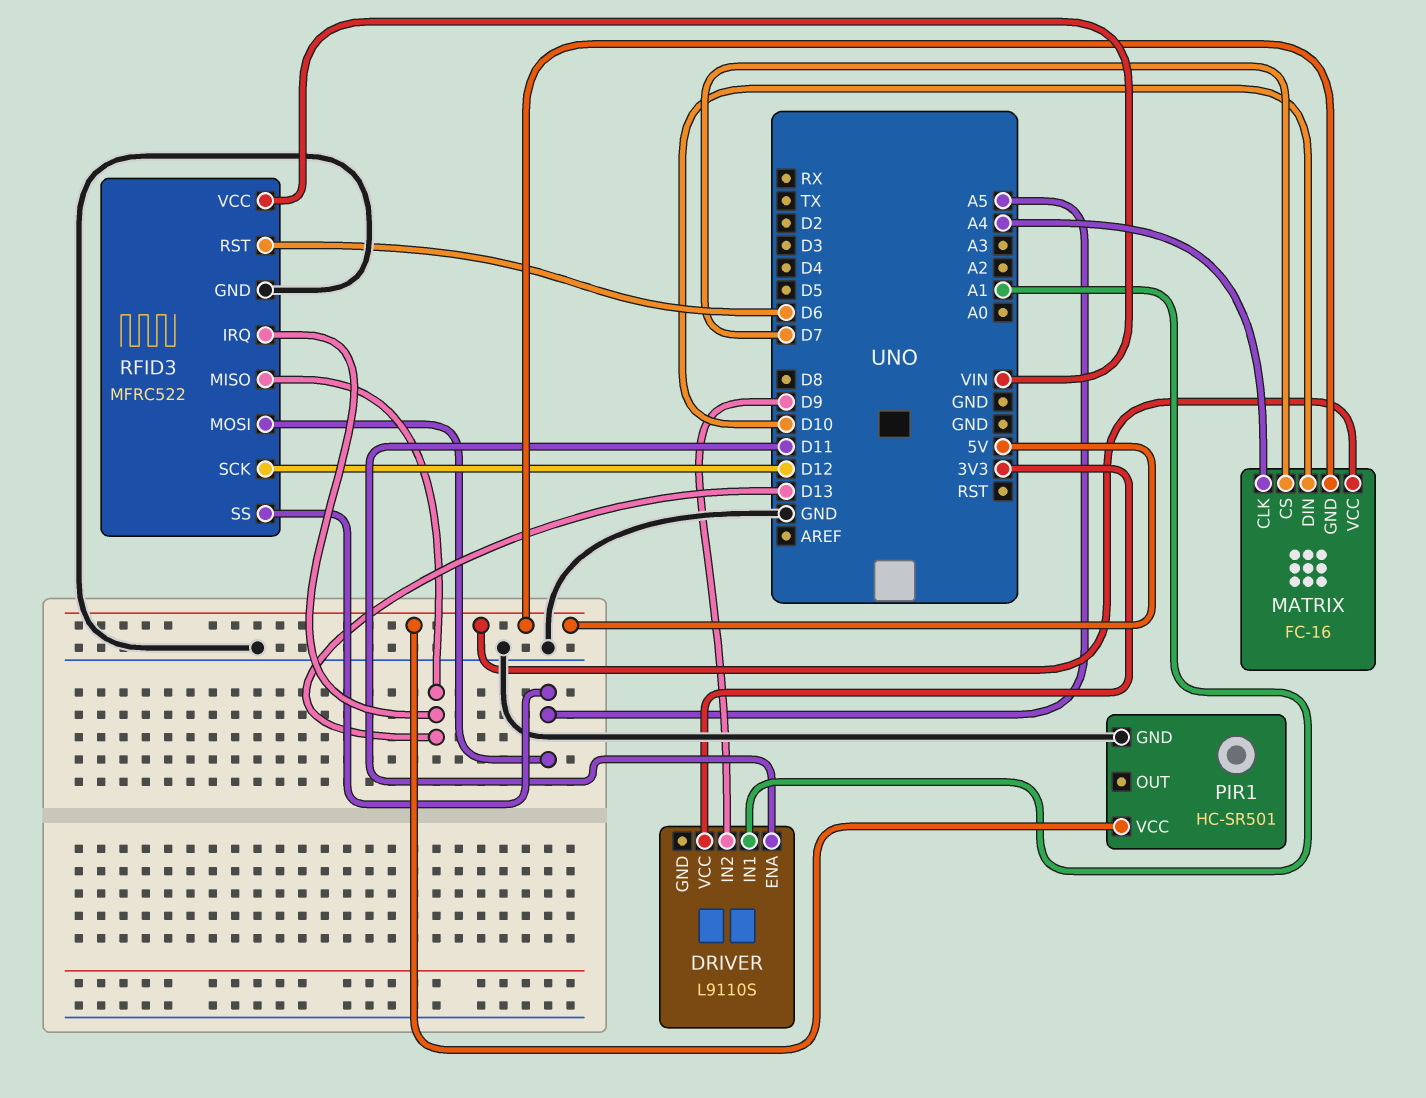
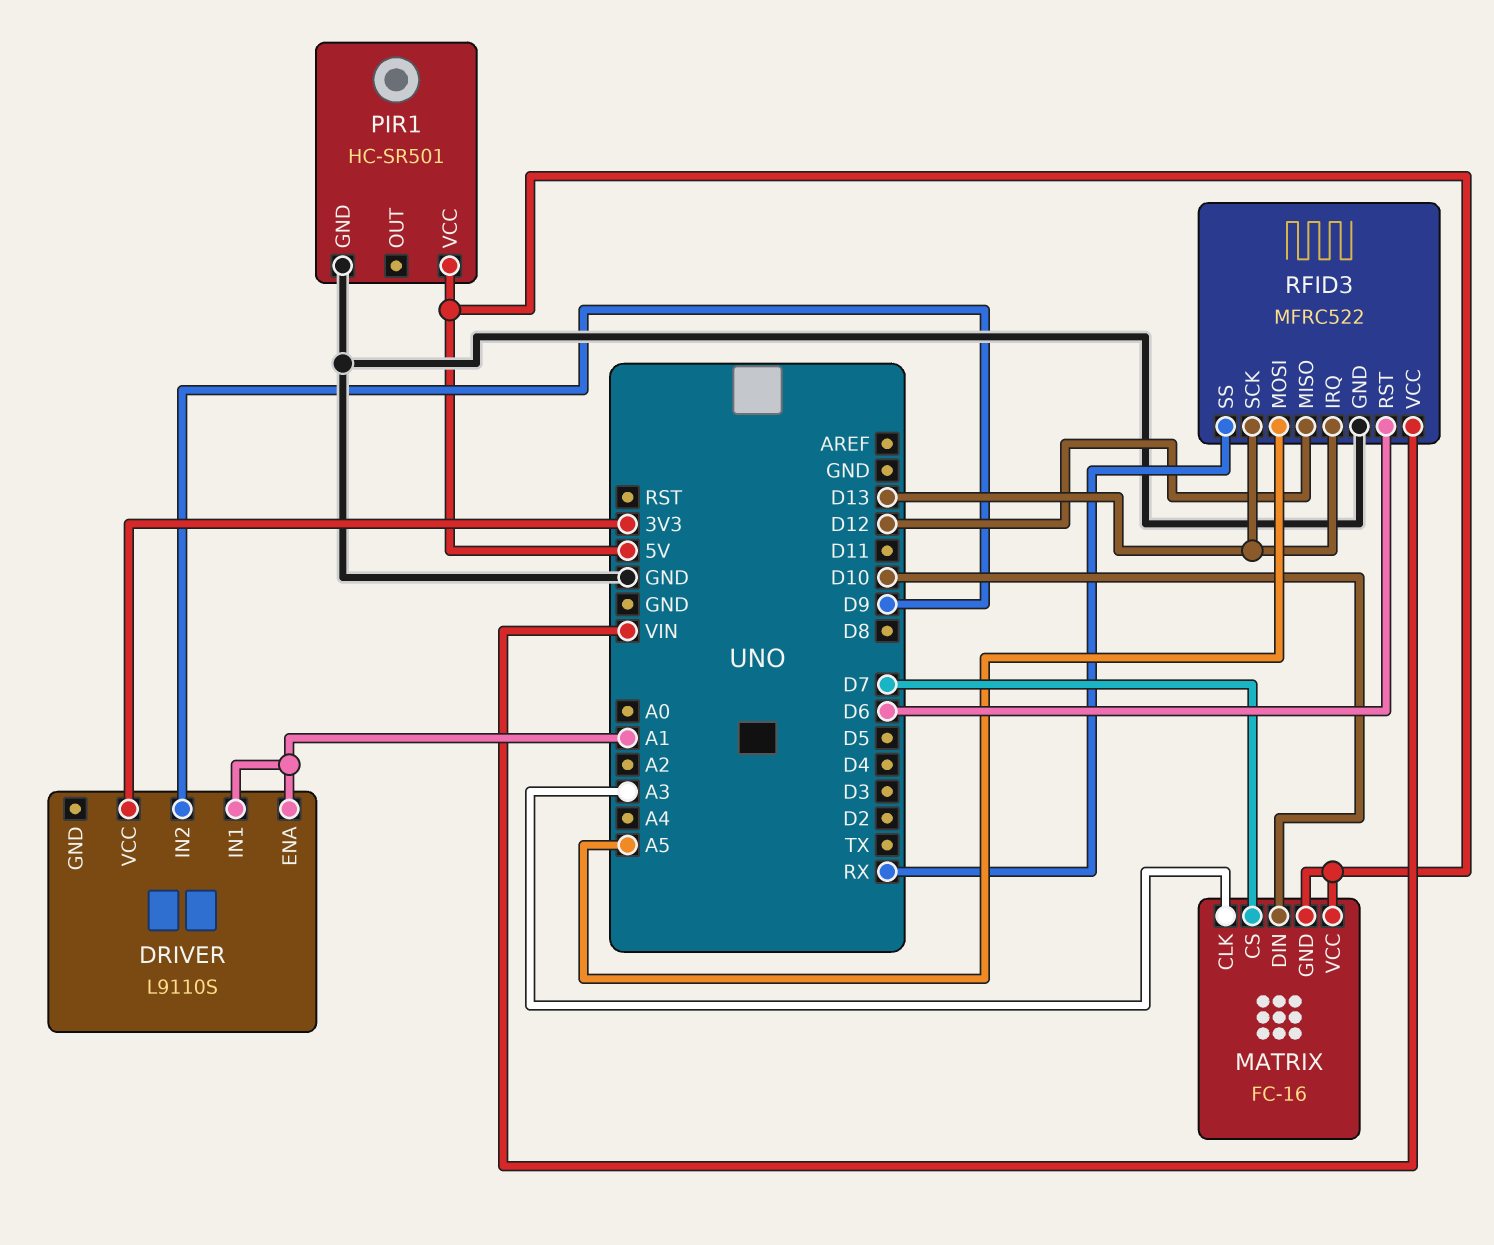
DRIVER pin ENA: D11 -> A1
MATRIX pin CLK: A4 -> A3
RFID3 pin MISO: D13 -> D12
RFID3 pin SCK: D12 -> D13
RFID3 pin SS: A5 -> RX

